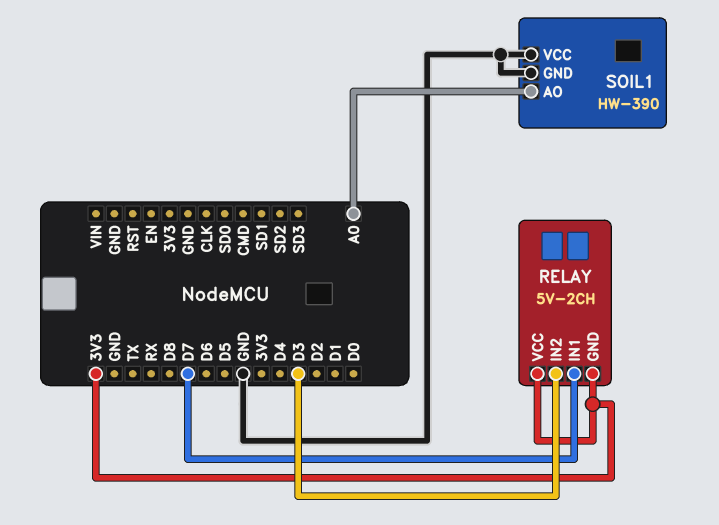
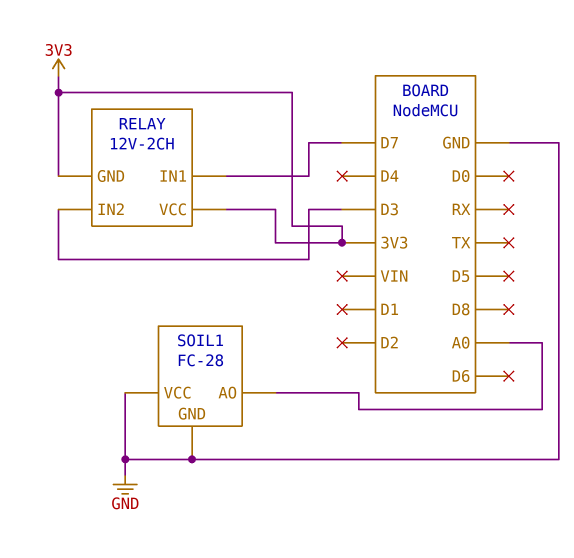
RELAY: 5V-2CH -> 12V-2CH
SOIL1: HW-390 -> FC-28

